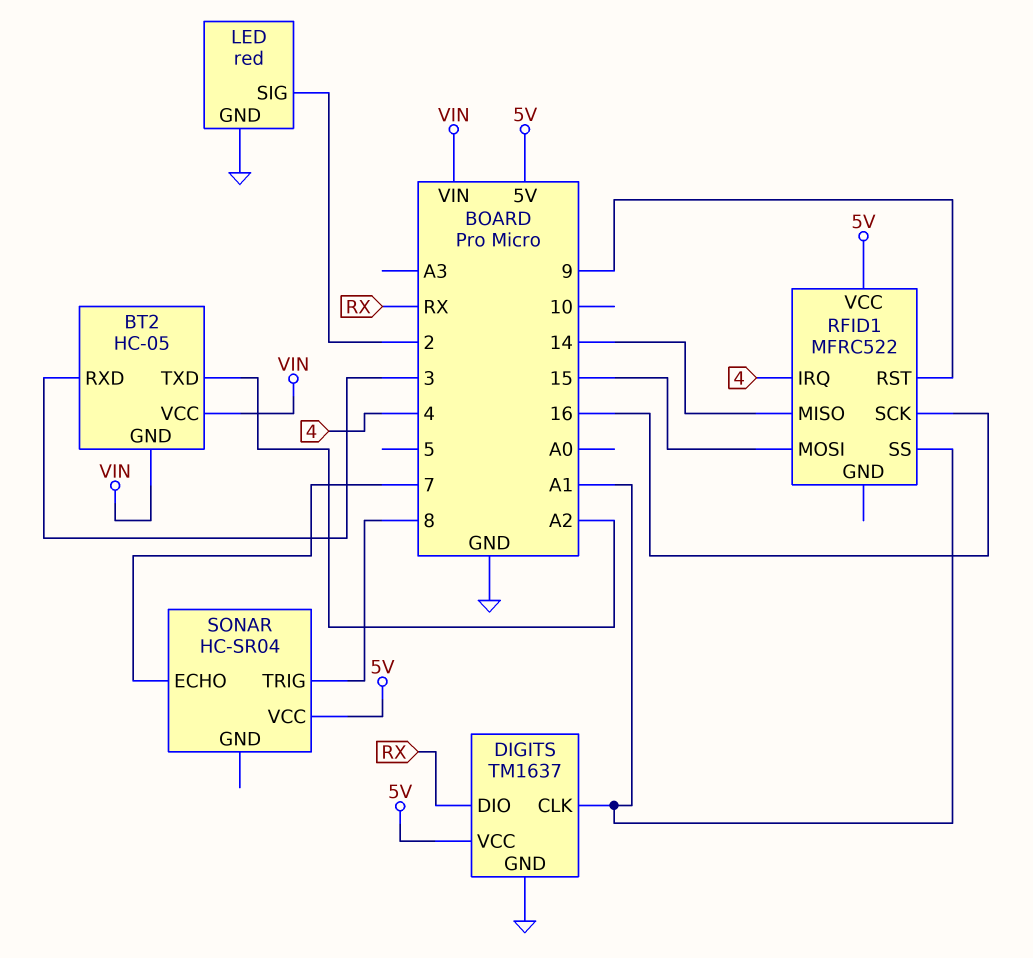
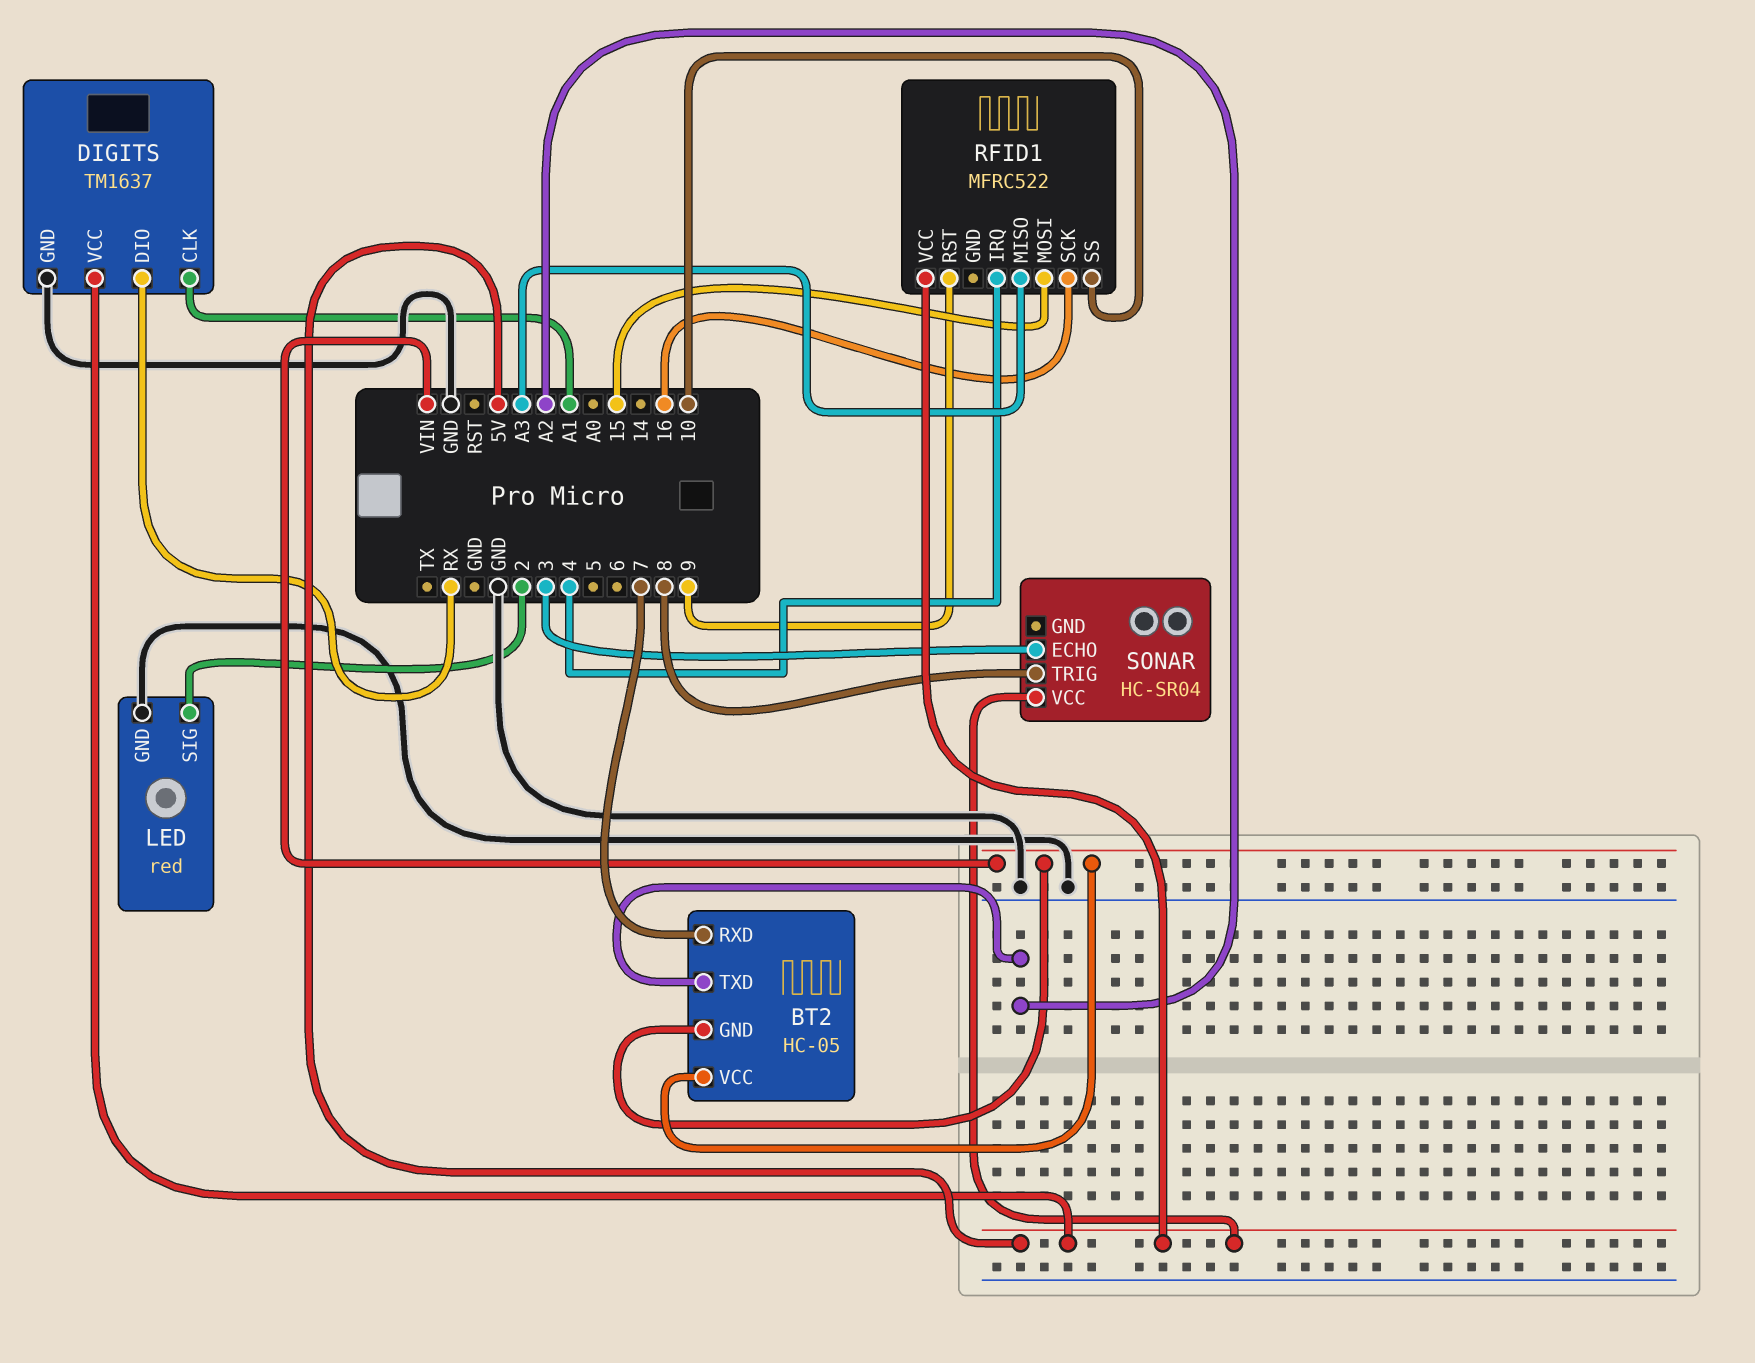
BT2 pin RXD: 3 -> 7
RFID1 pin MISO: 14 -> A3
RFID1 pin SS: A1 -> 10
SONAR pin ECHO: 7 -> 3

